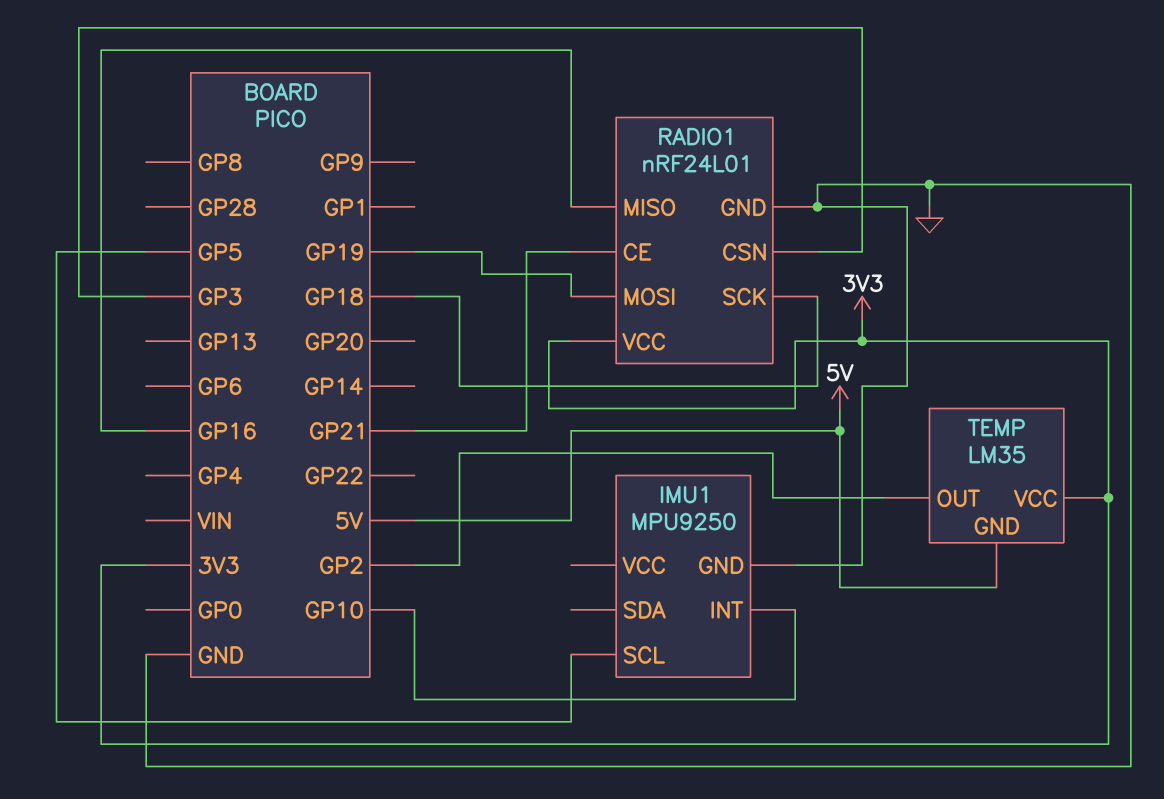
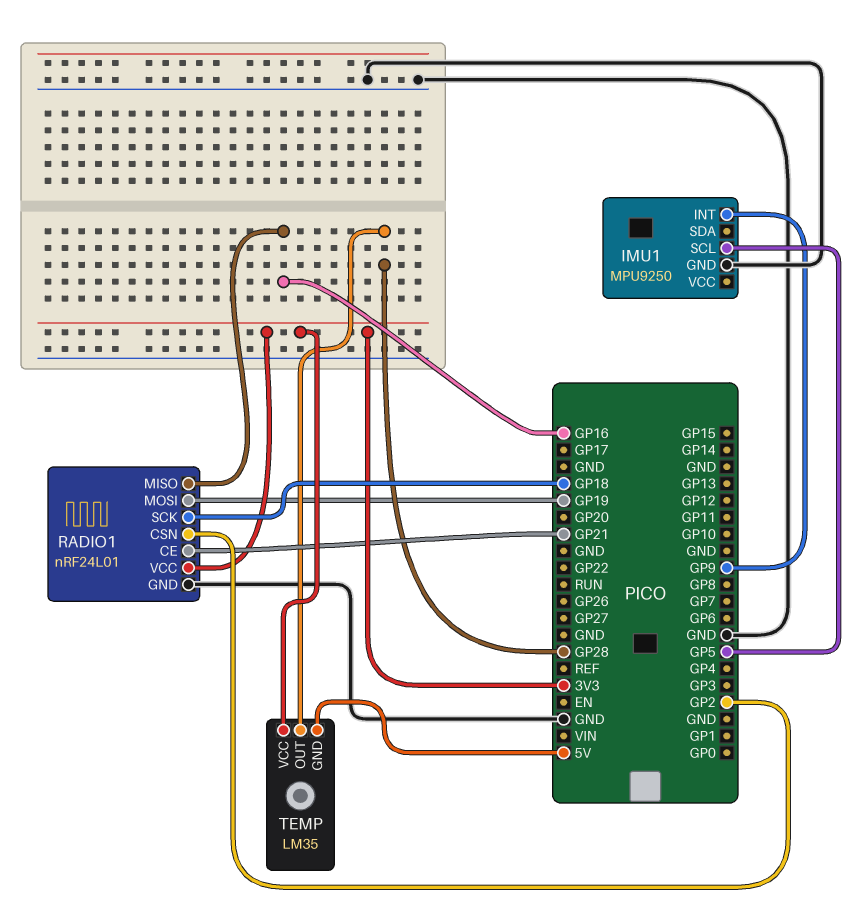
IMU1 pin INT: GP10 -> GP9
RADIO1 pin CSN: GP3 -> GP2
TEMP pin OUT: GP2 -> GP28

